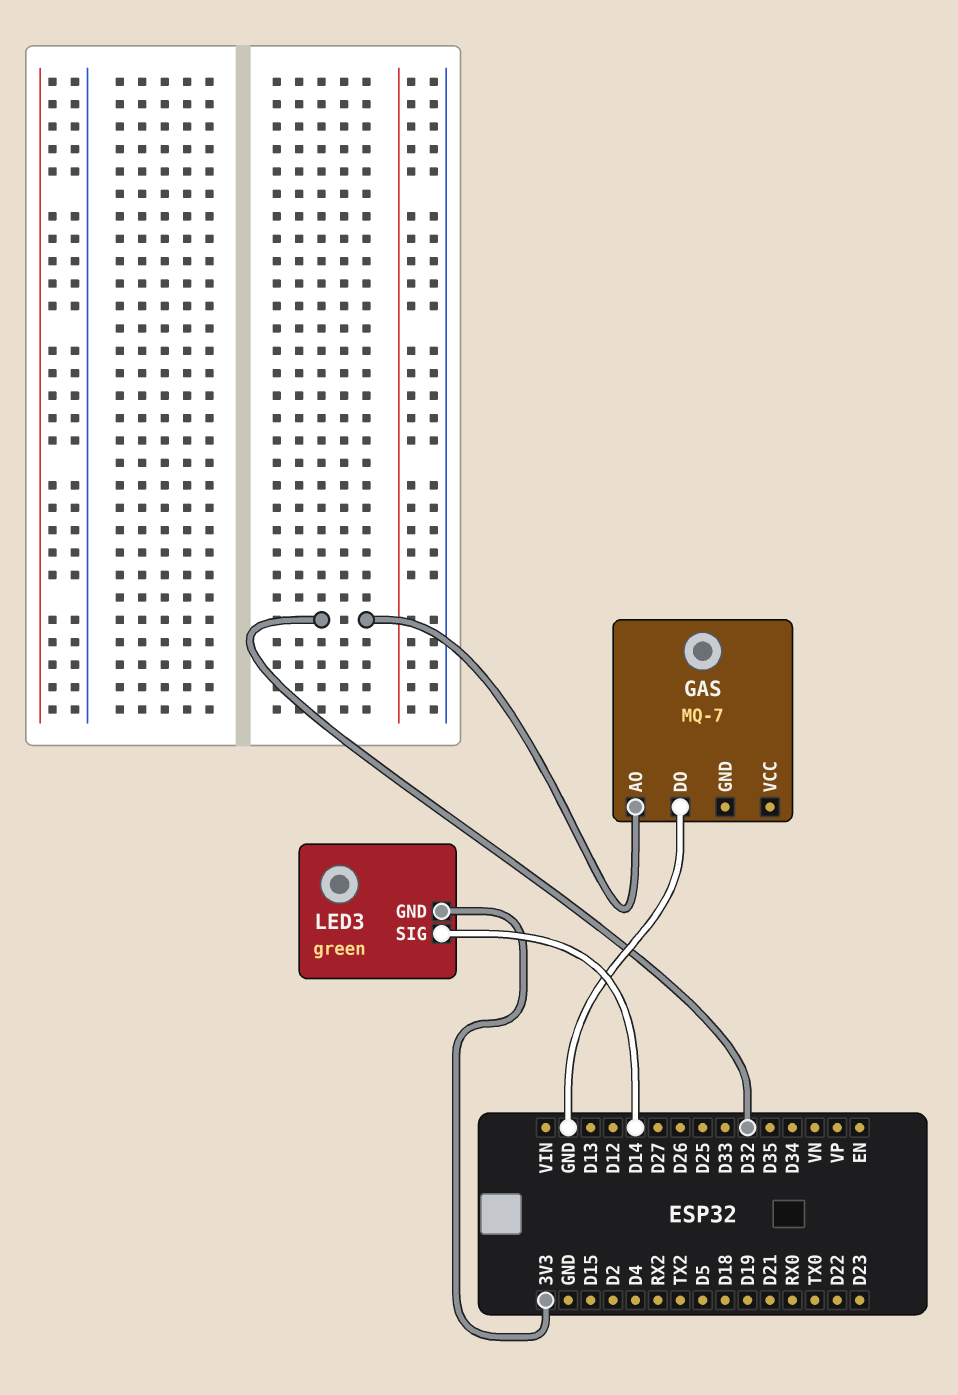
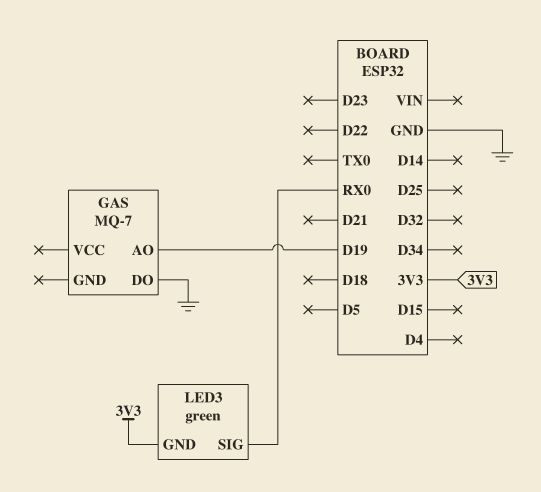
GAS pin AO: D32 -> D19
LED3 pin SIG: D14 -> RX0

